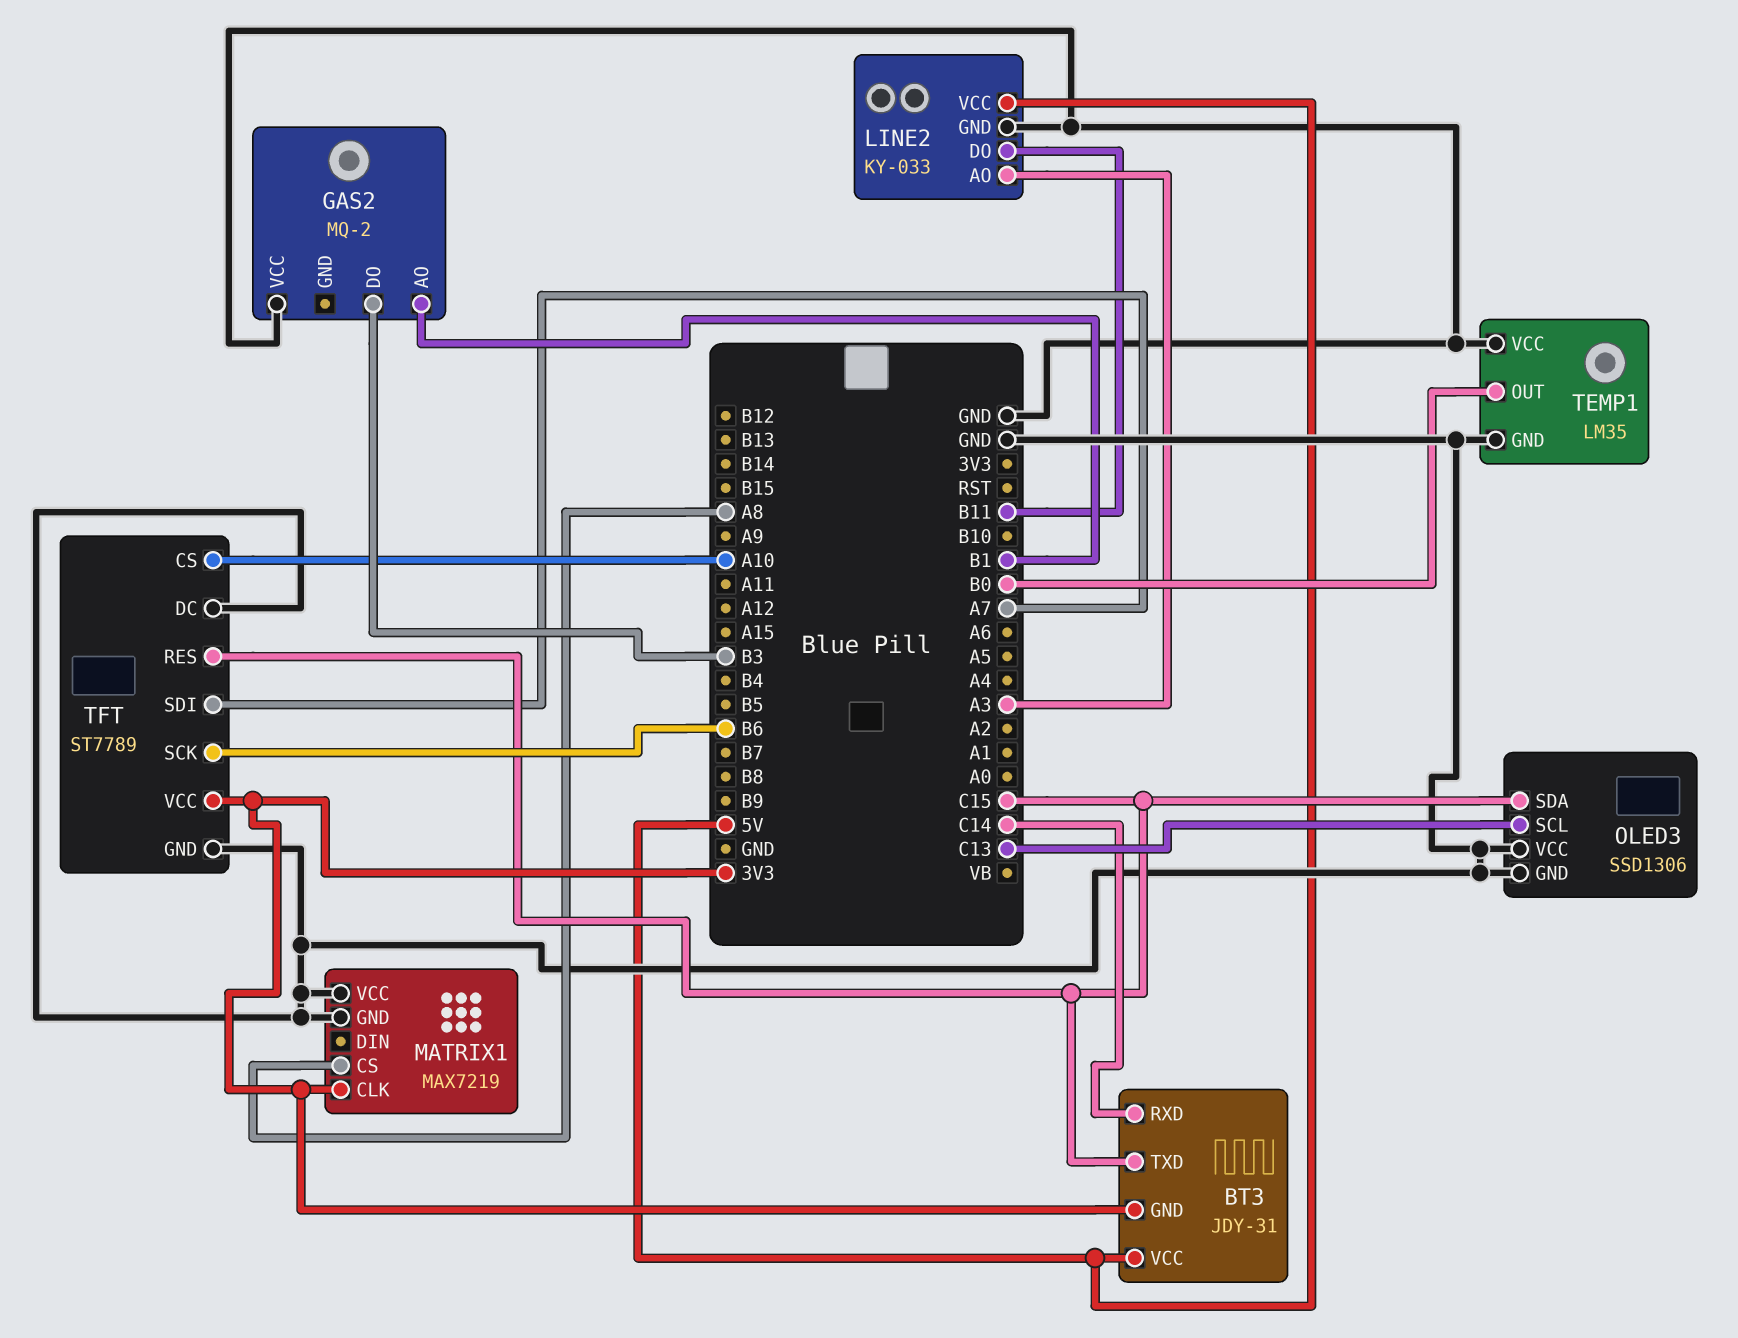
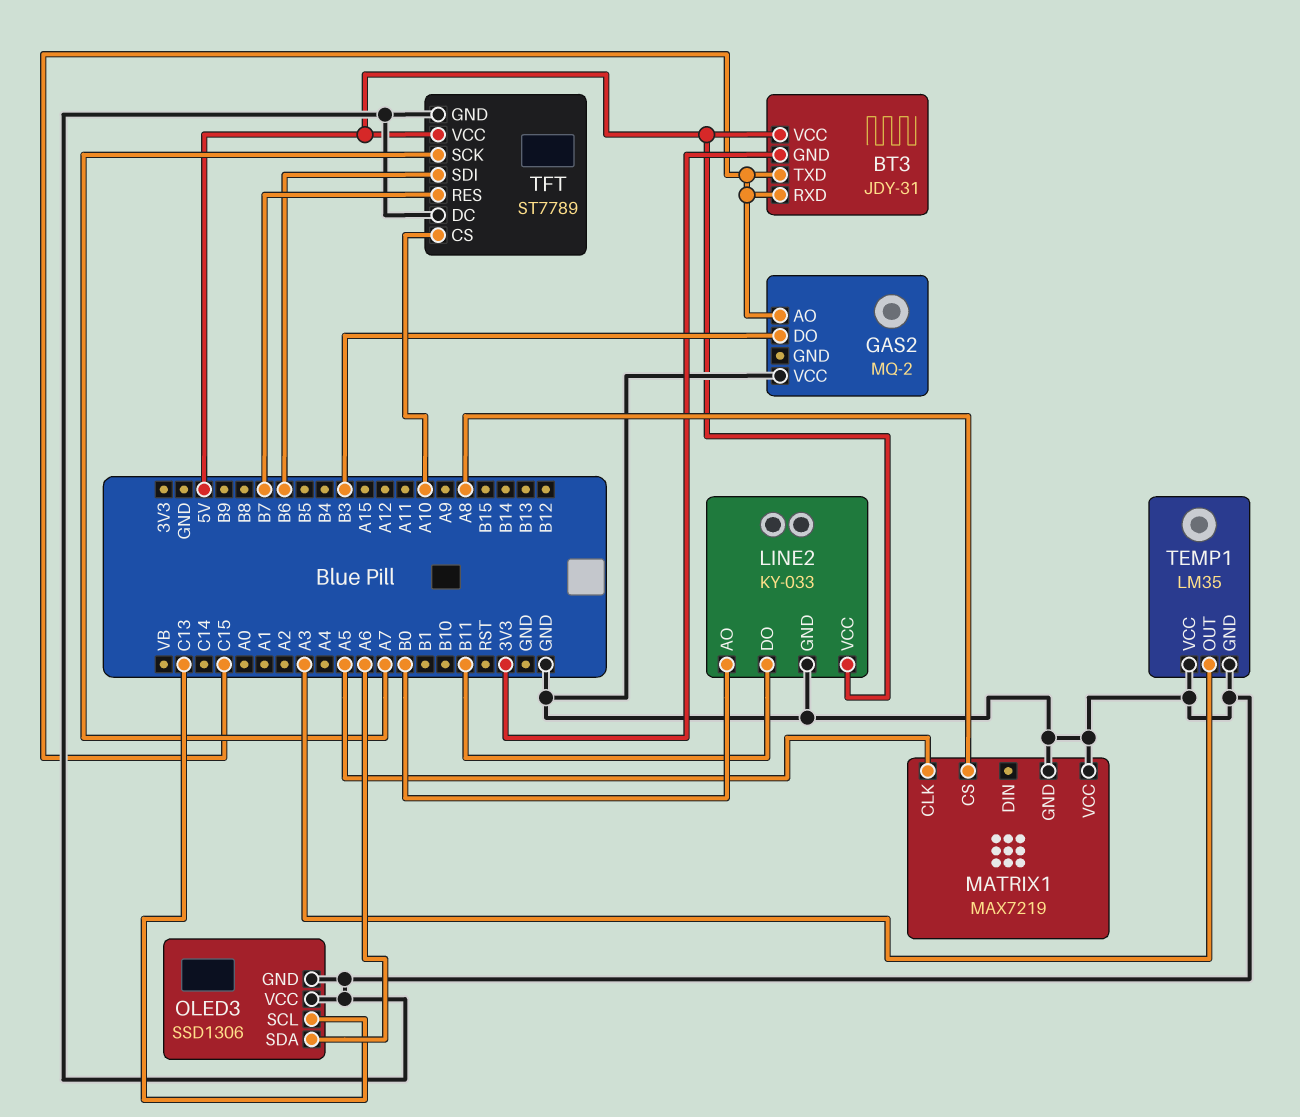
BT3 pin RXD: C14 -> C15
GAS2 pin AO: B1 -> C15
LINE2 pin AO: A3 -> B0
MATRIX1 pin CLK: 3V3 -> A5
OLED3 pin SDA: C15 -> A6
TEMP1 pin OUT: B0 -> A3
TFT pin RES: C15 -> B7
TFT pin SCK: B6 -> A7
TFT pin SDI: A7 -> B6
TFT pin VCC: 3V3 -> 5V

